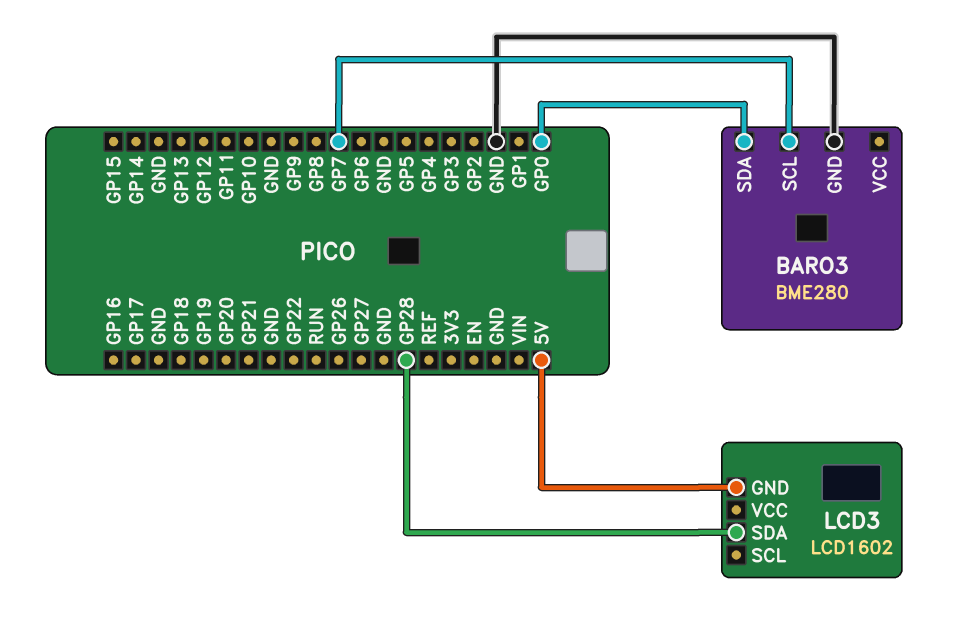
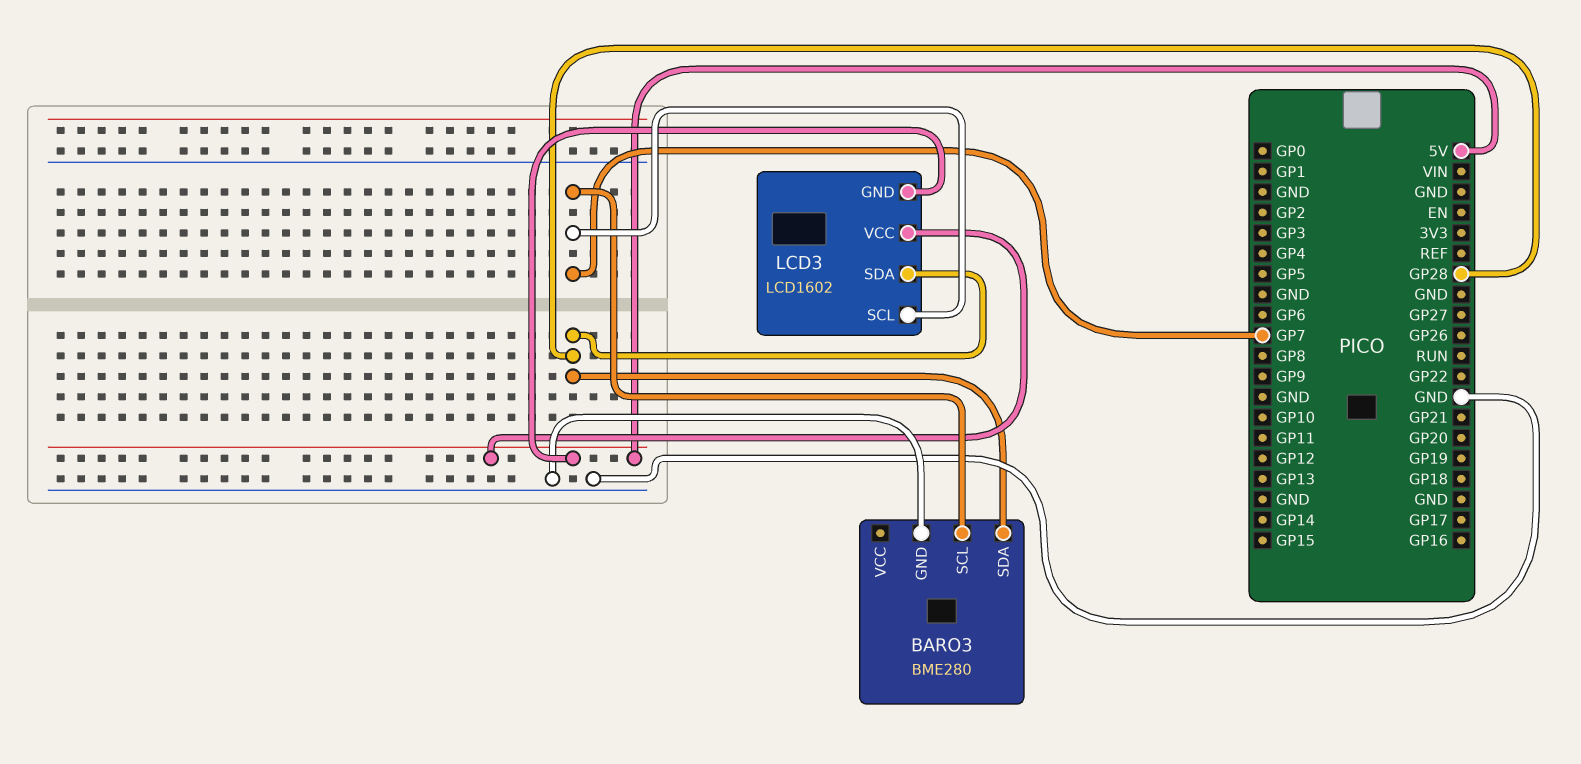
BARO3 pin SDA: GP0 -> GP28
LCD3 pin SCL: none -> GP7
LCD3 pin VCC: none -> 5V

